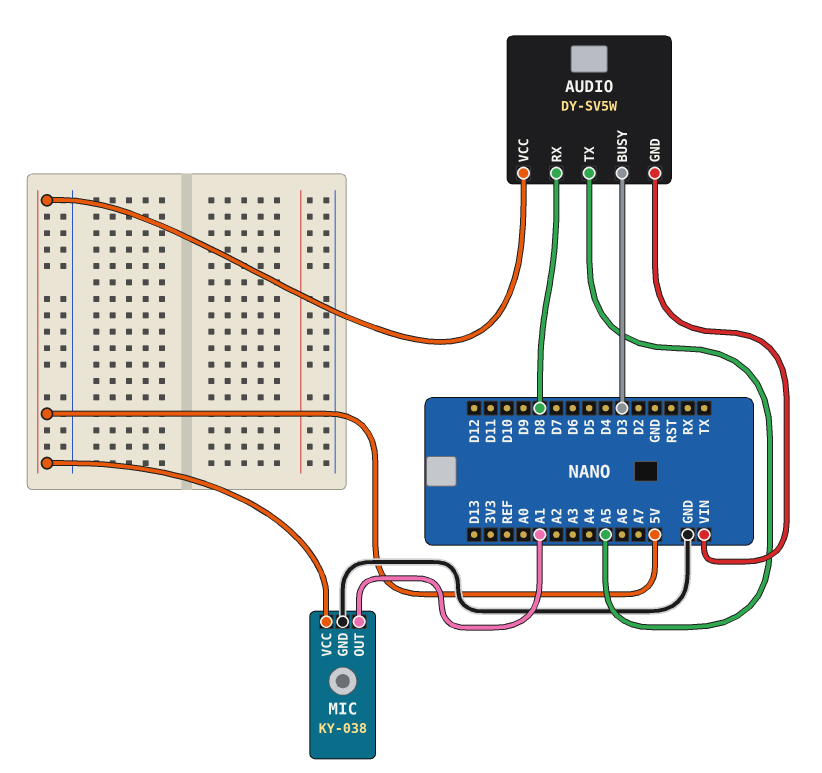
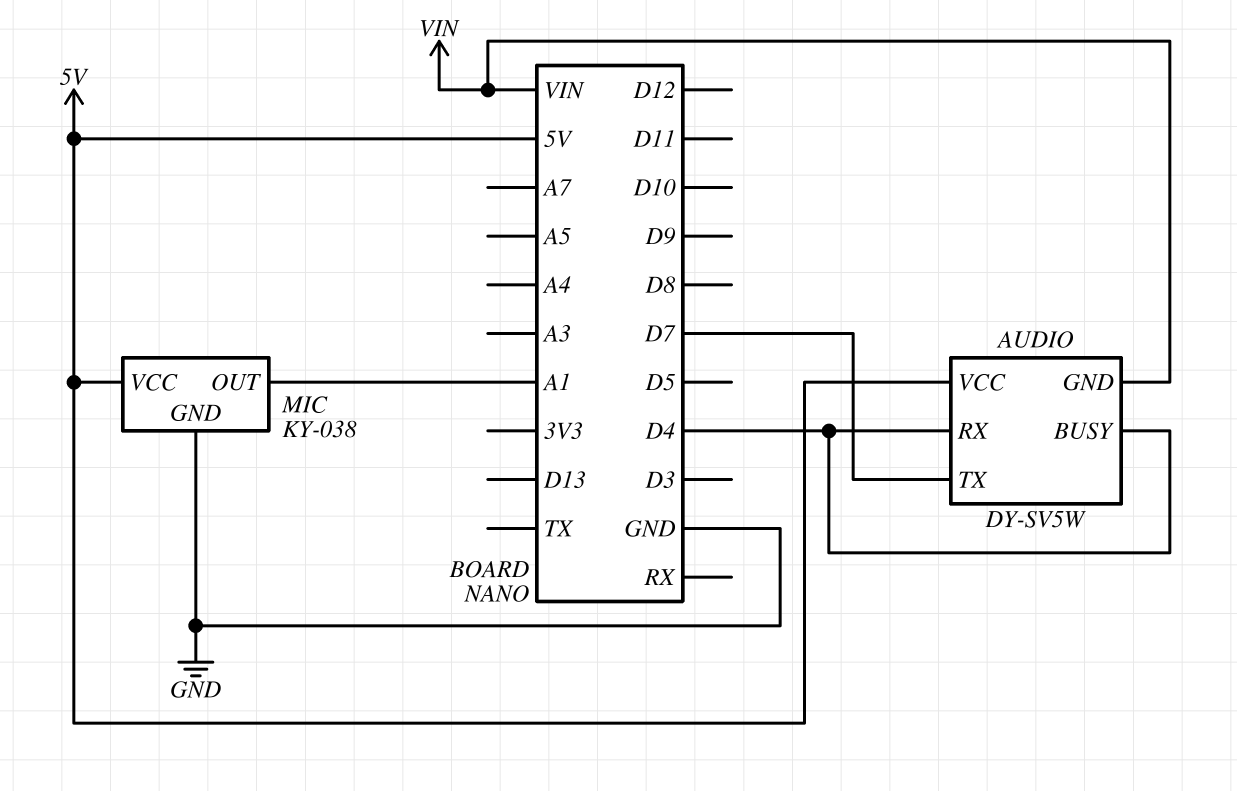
AUDIO pin BUSY: D3 -> D4
AUDIO pin RX: D8 -> D4
AUDIO pin TX: A5 -> D7

